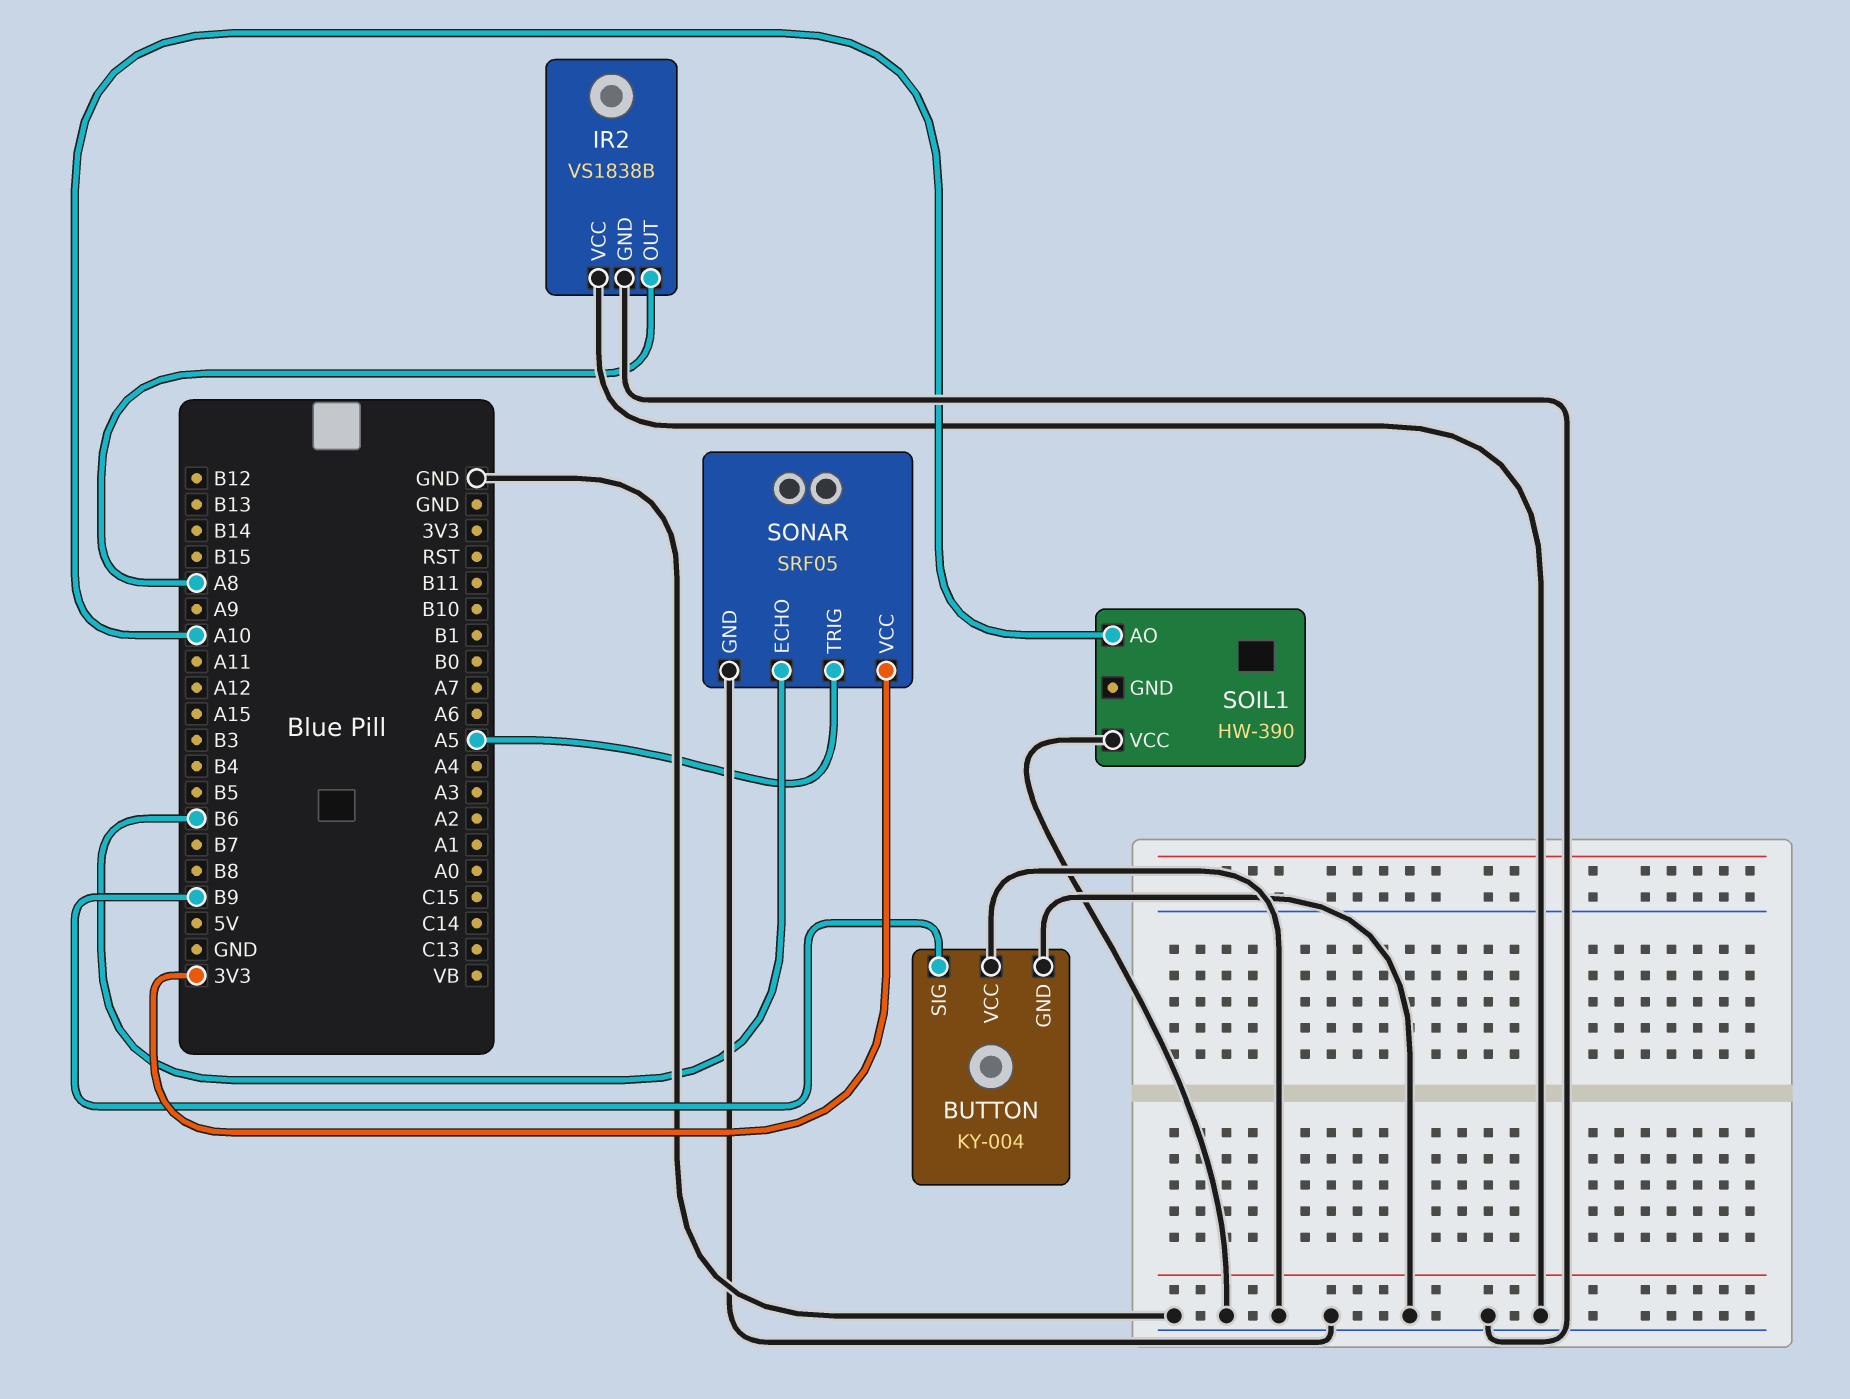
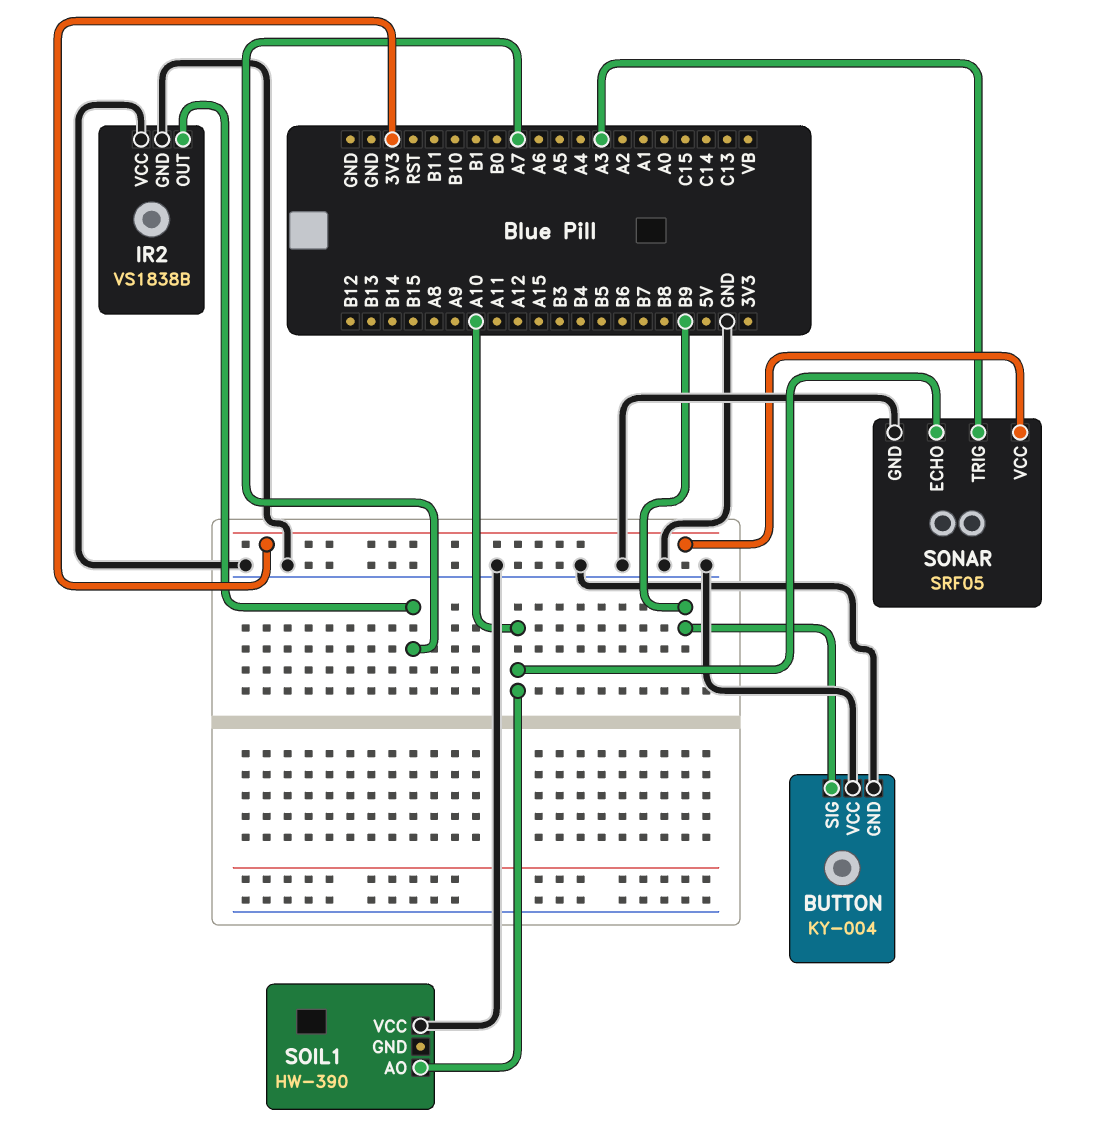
IR2 pin OUT: A8 -> A7
SONAR pin ECHO: B6 -> A10
SONAR pin TRIG: A5 -> A3

